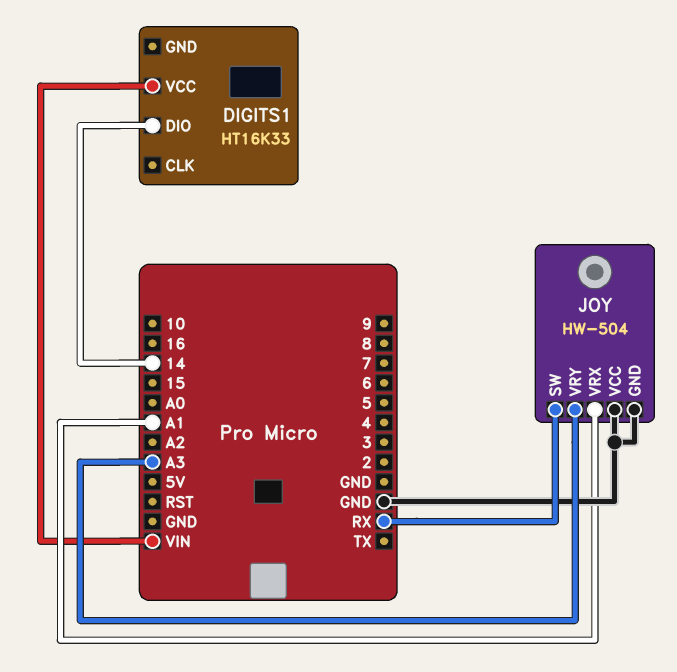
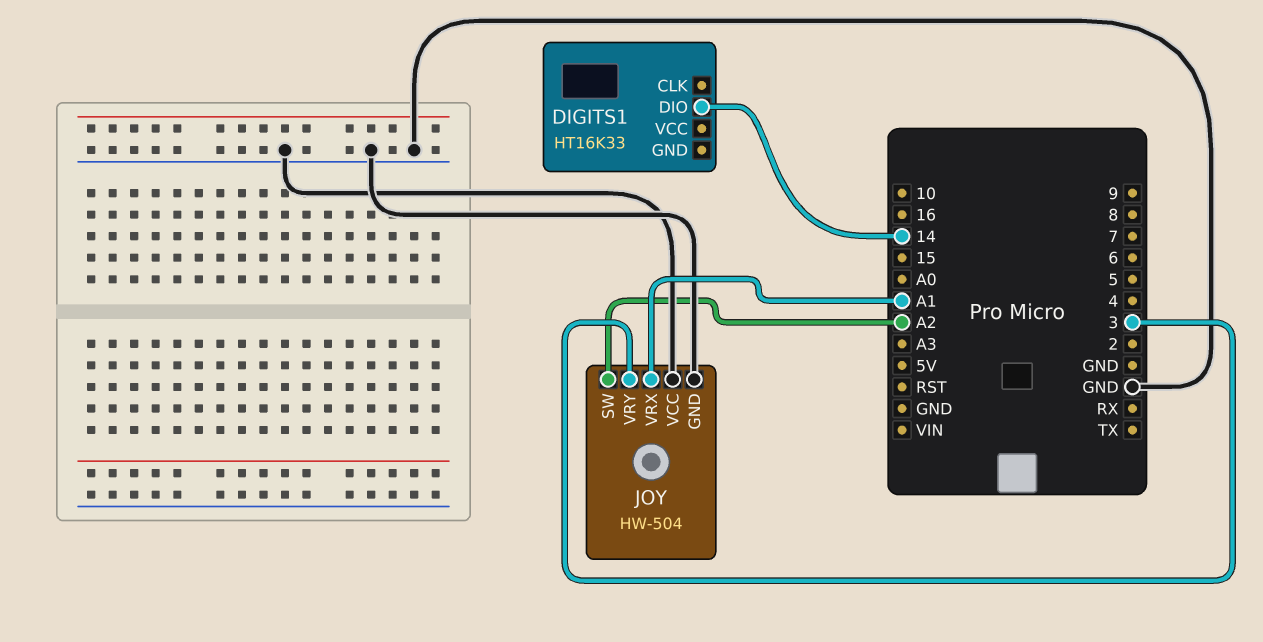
DIGITS1 pin VCC: VIN -> none
JOY pin SW: RX -> A2
JOY pin VRY: A3 -> 3

